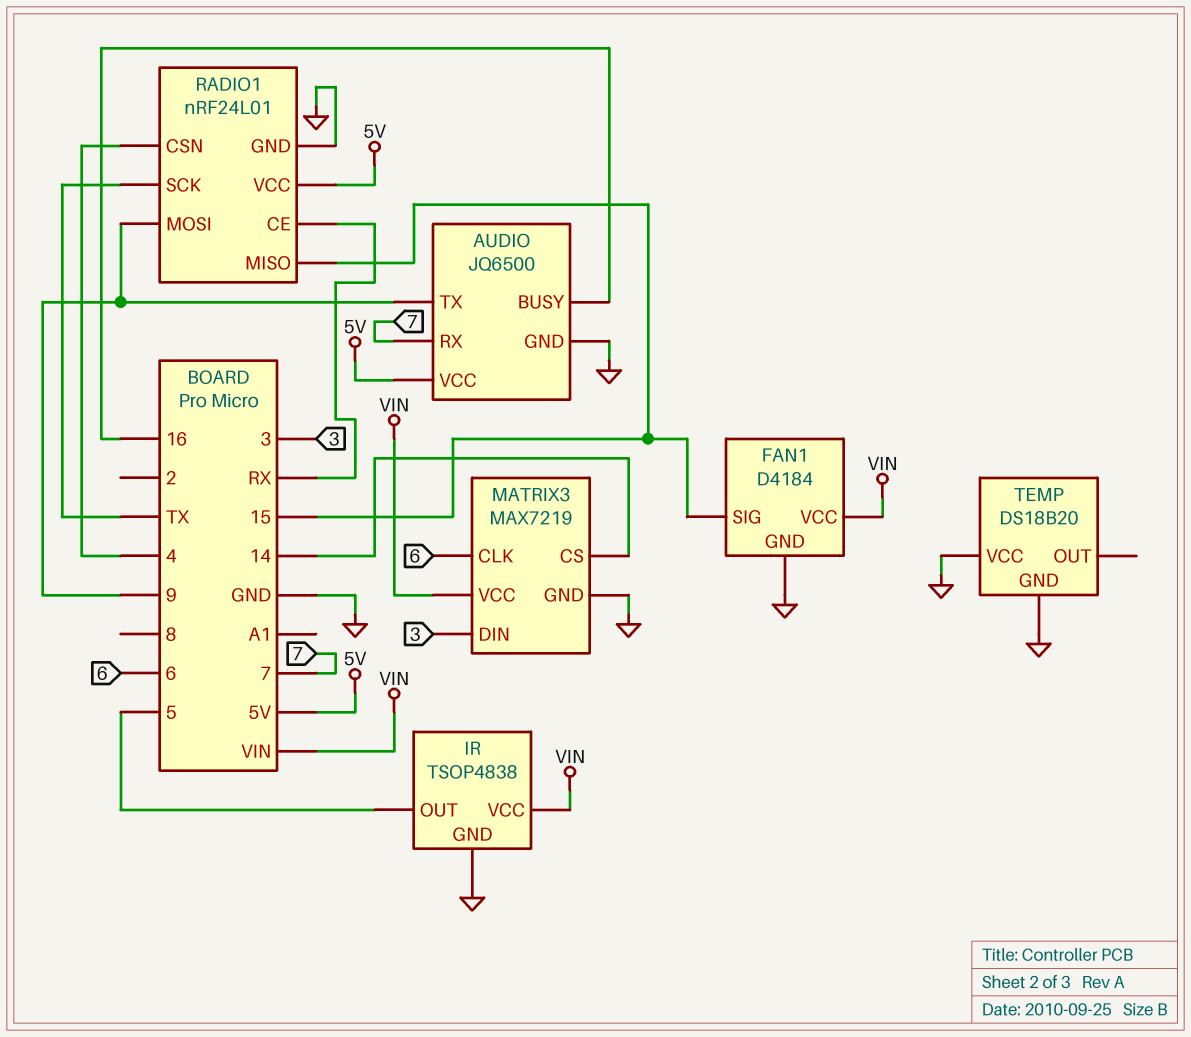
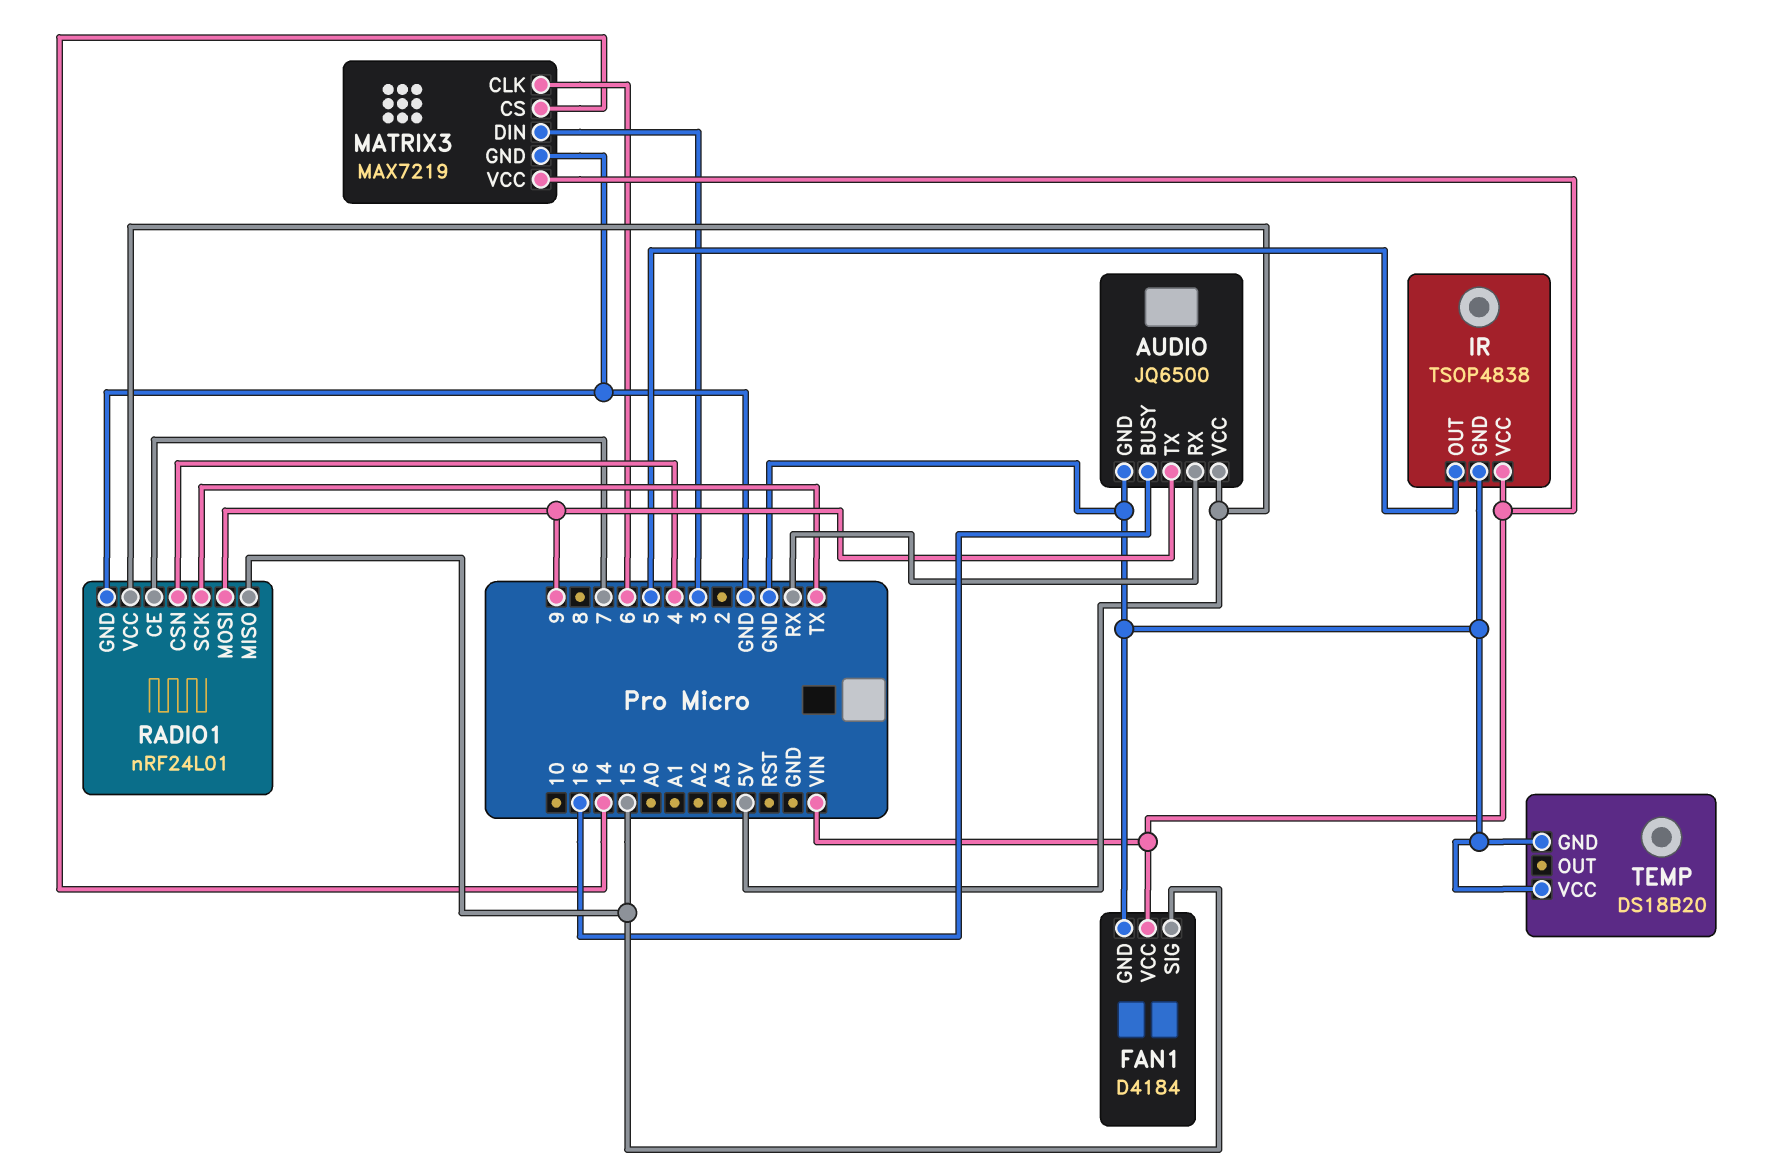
AUDIO pin RX: 7 -> RX
RADIO1 pin CE: RX -> 7

